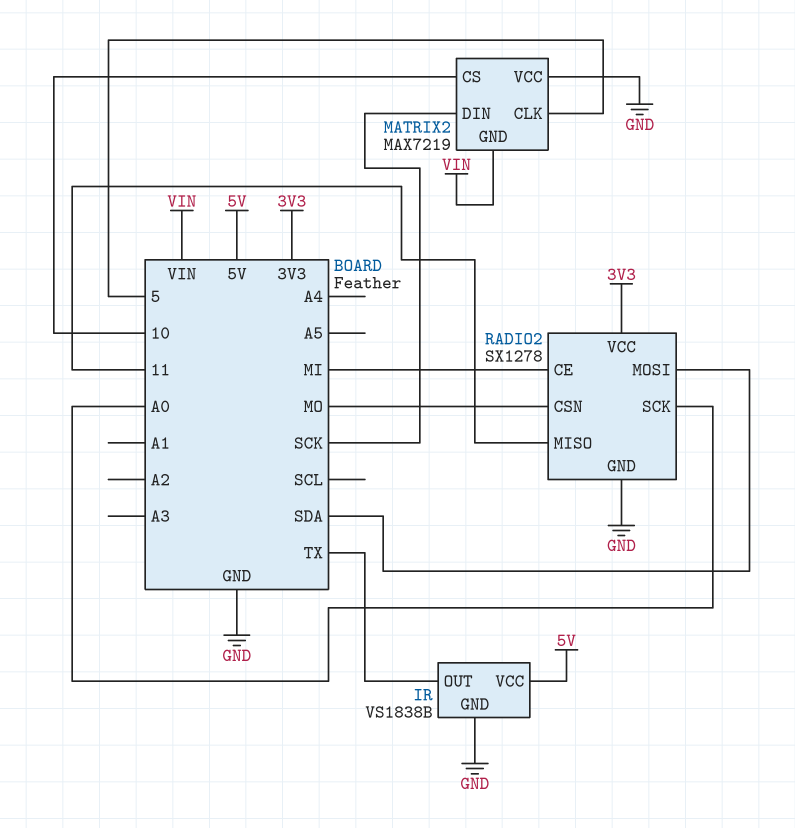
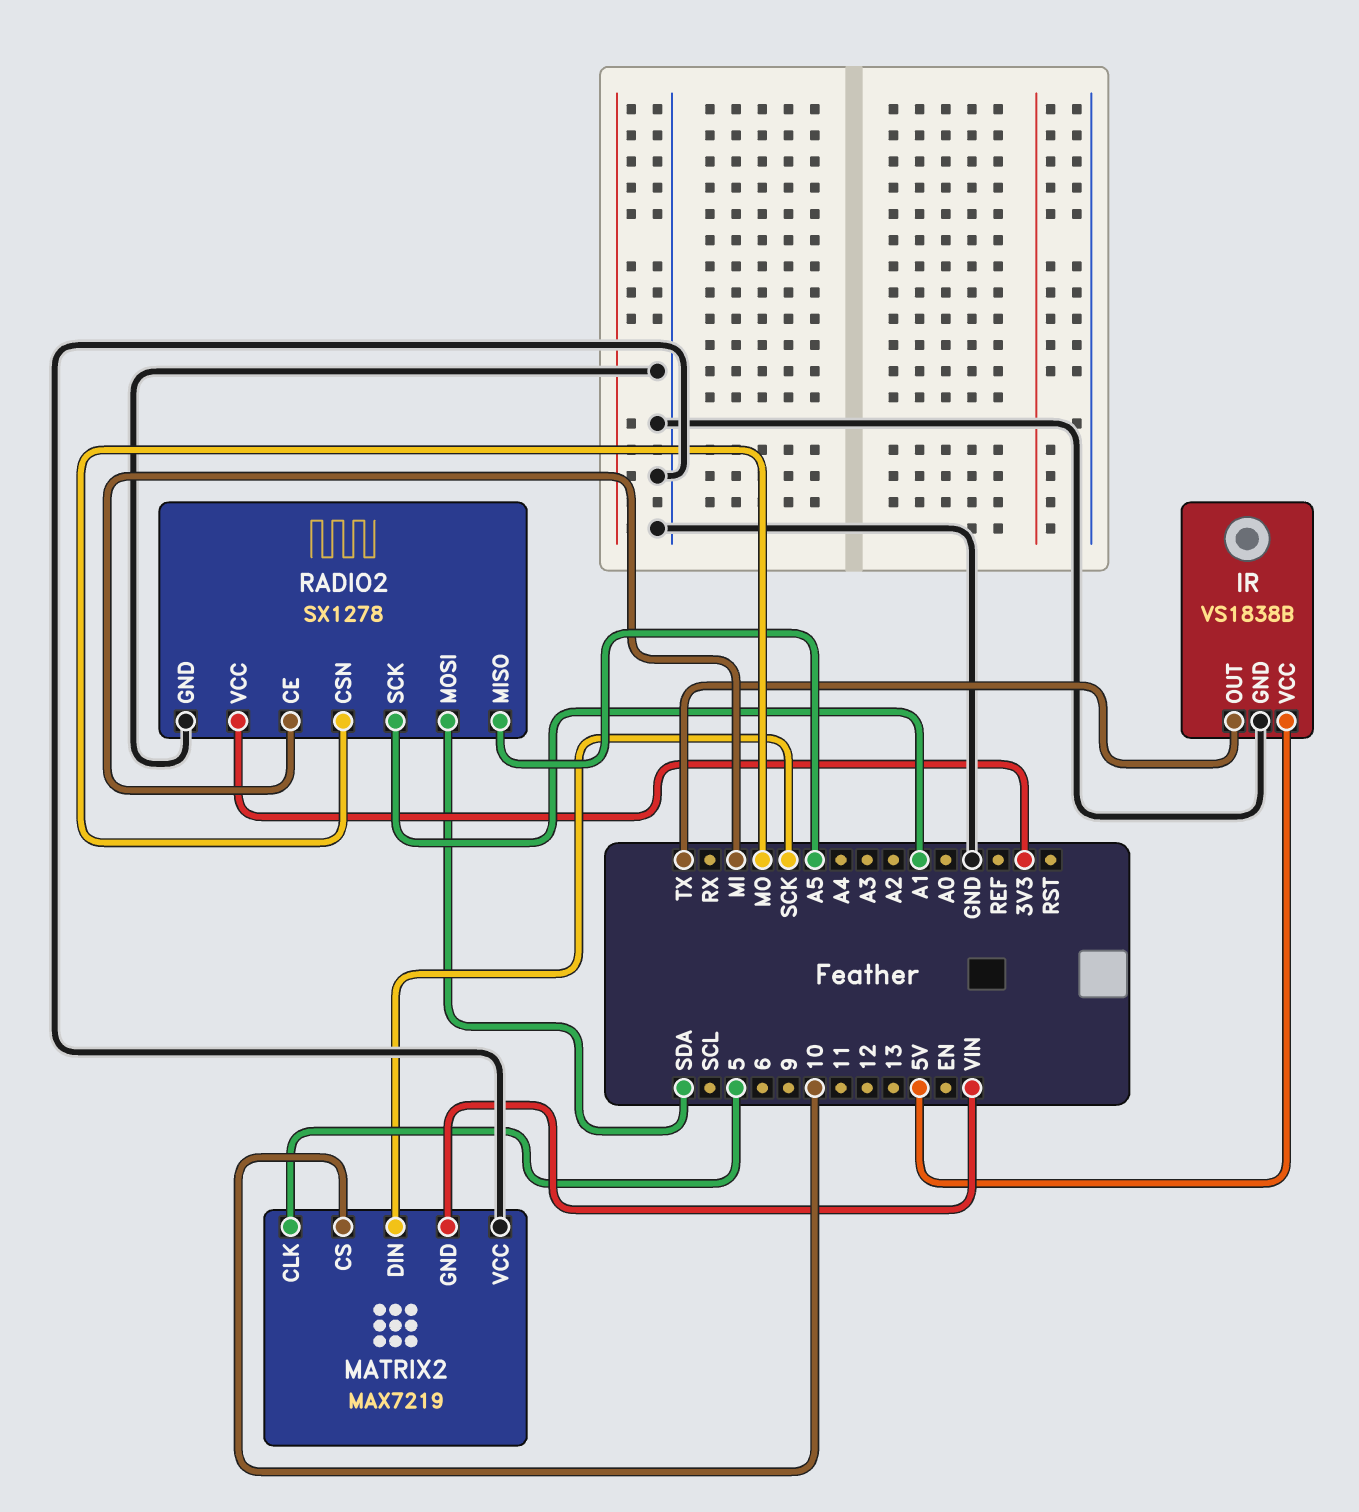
RADIO2 pin MISO: 11 -> A5
RADIO2 pin SCK: A0 -> A1

